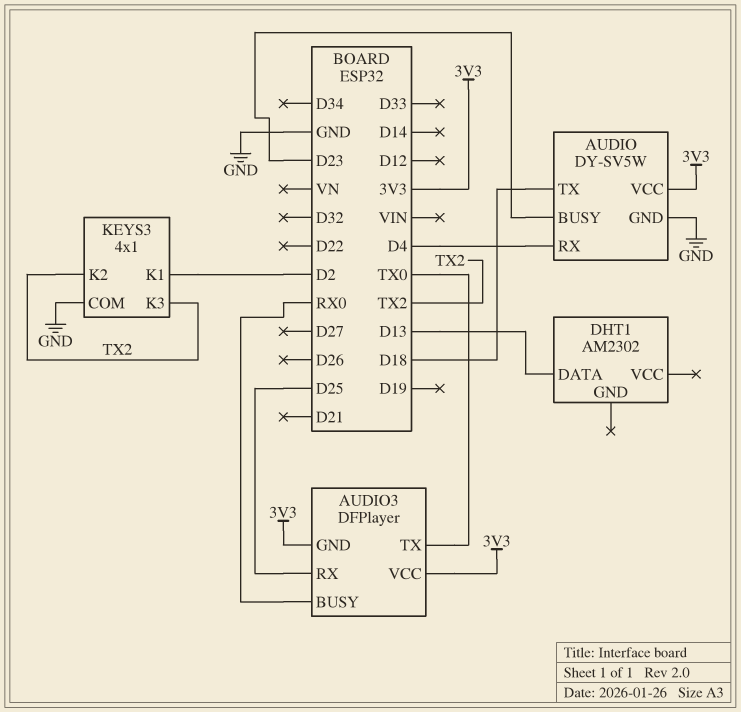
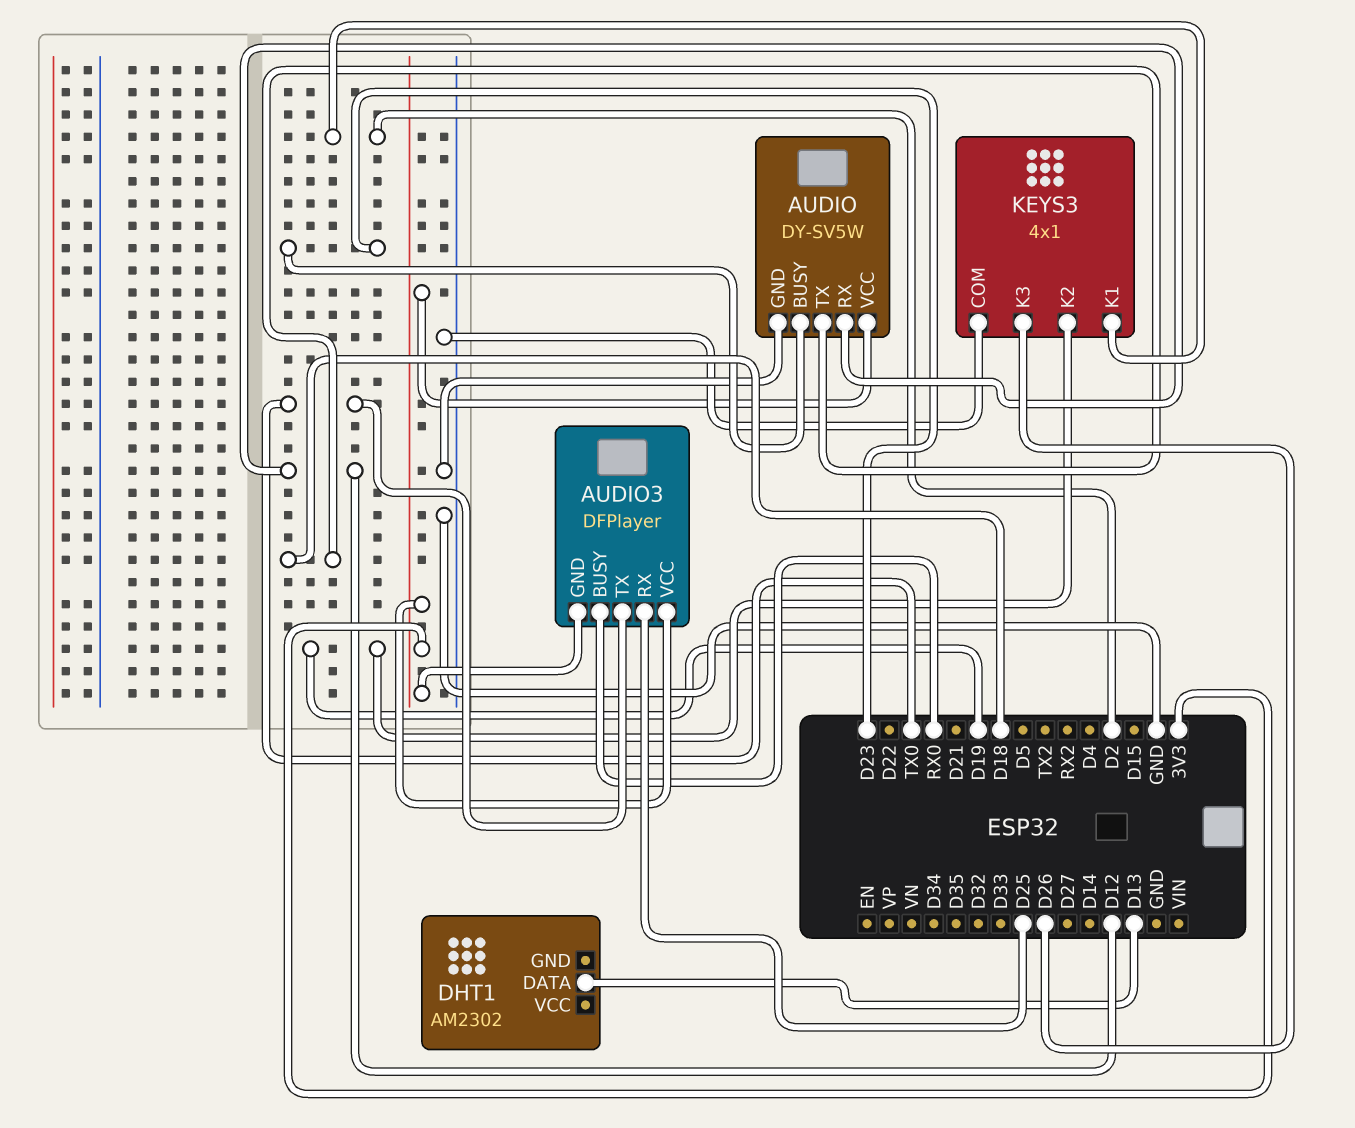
AUDIO pin RX: D4 -> D12
KEYS3 pin K2: TX2 -> D19
KEYS3 pin K3: TX2 -> D26

